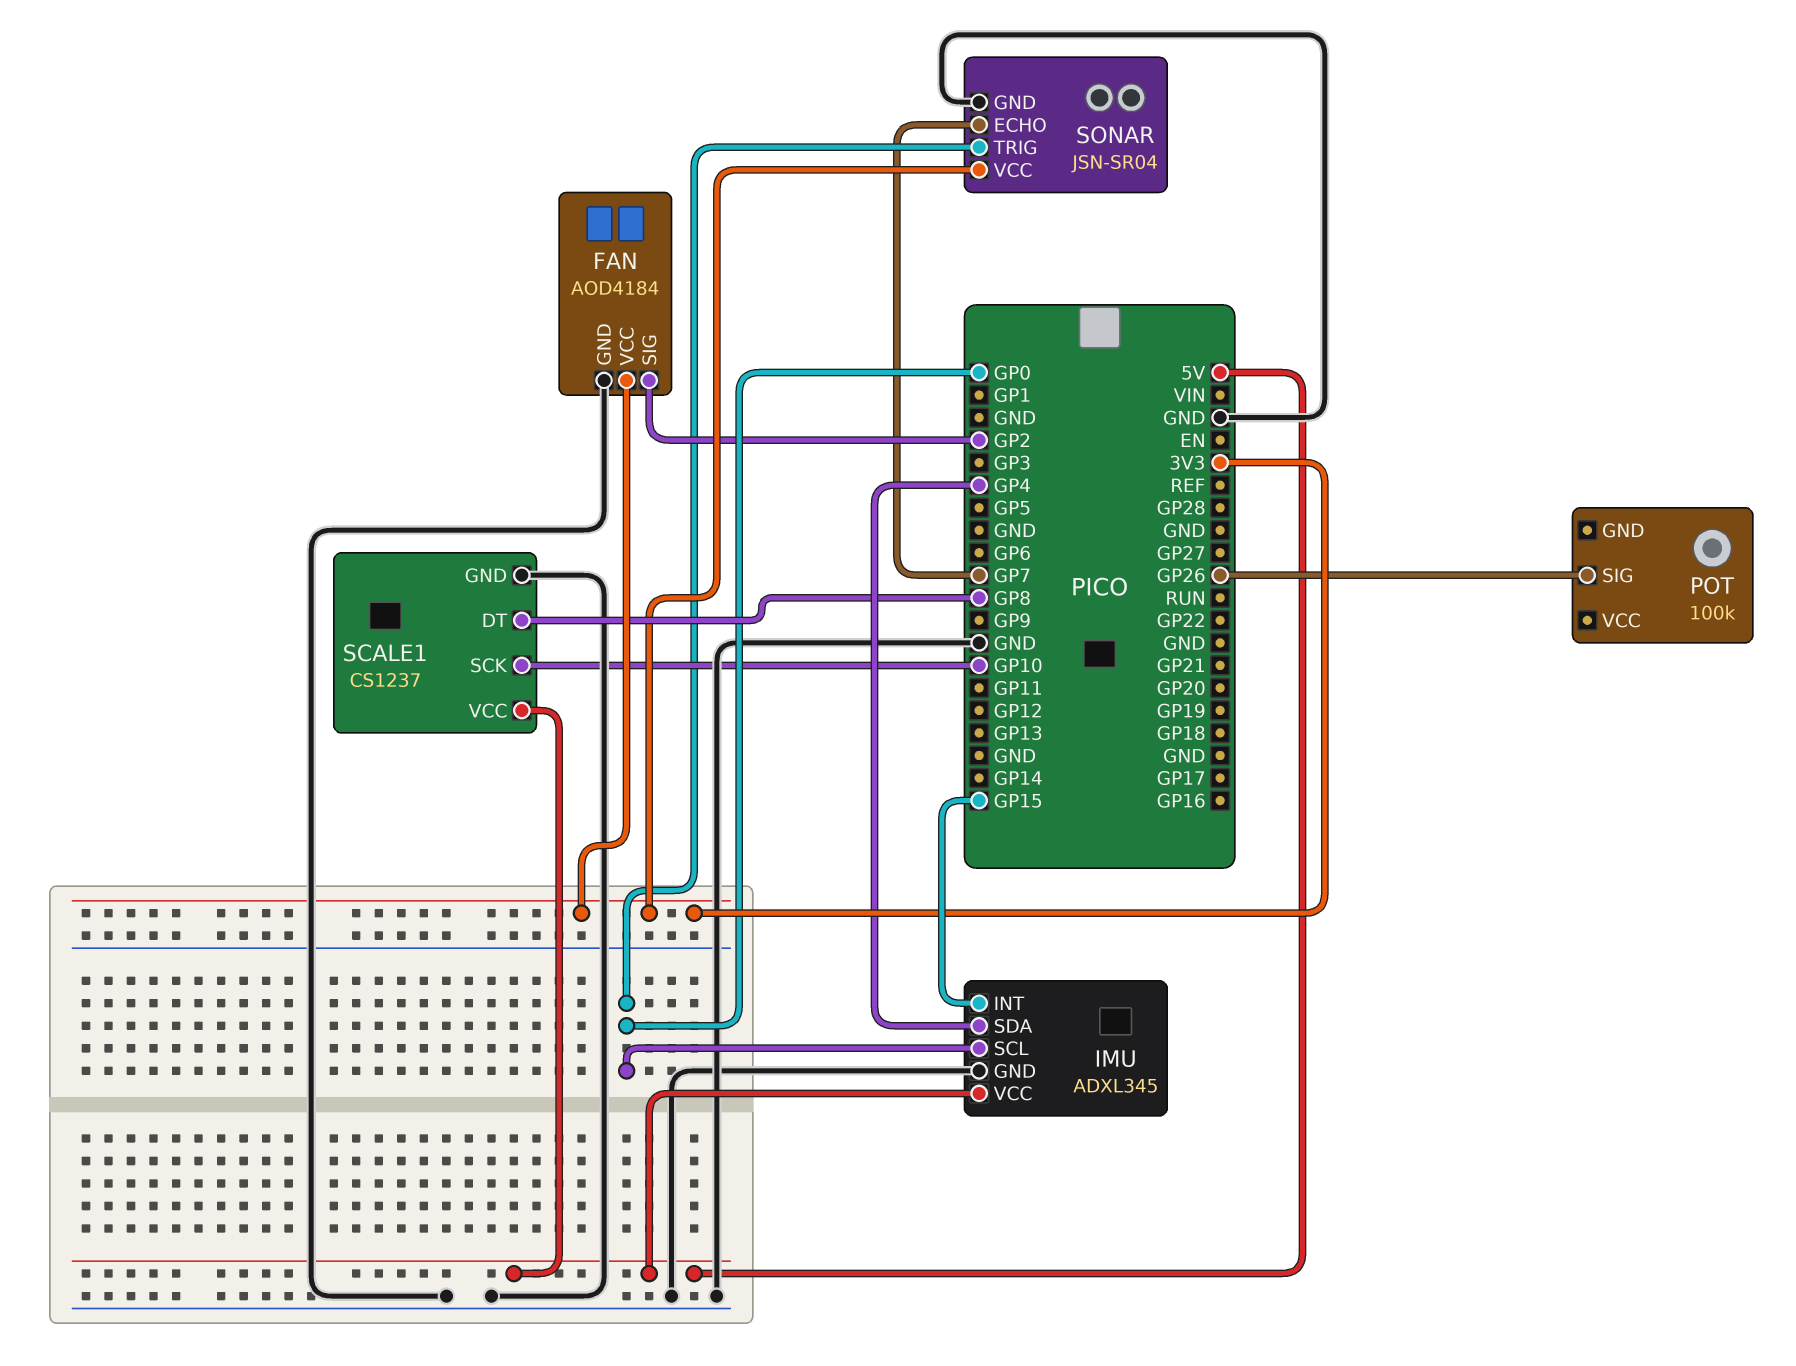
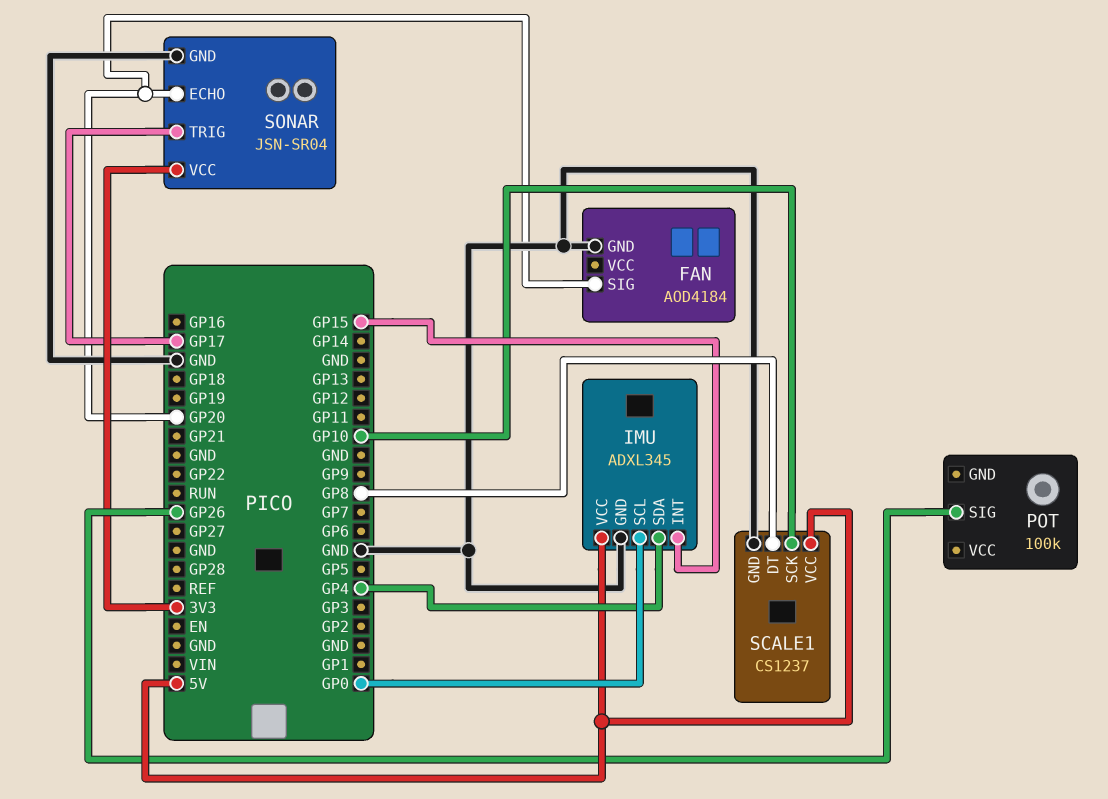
FAN pin SIG: GP2 -> GP20
FAN pin VCC: 3V3 -> none
SONAR pin ECHO: GP7 -> GP20
SONAR pin TRIG: GP0 -> GP17

